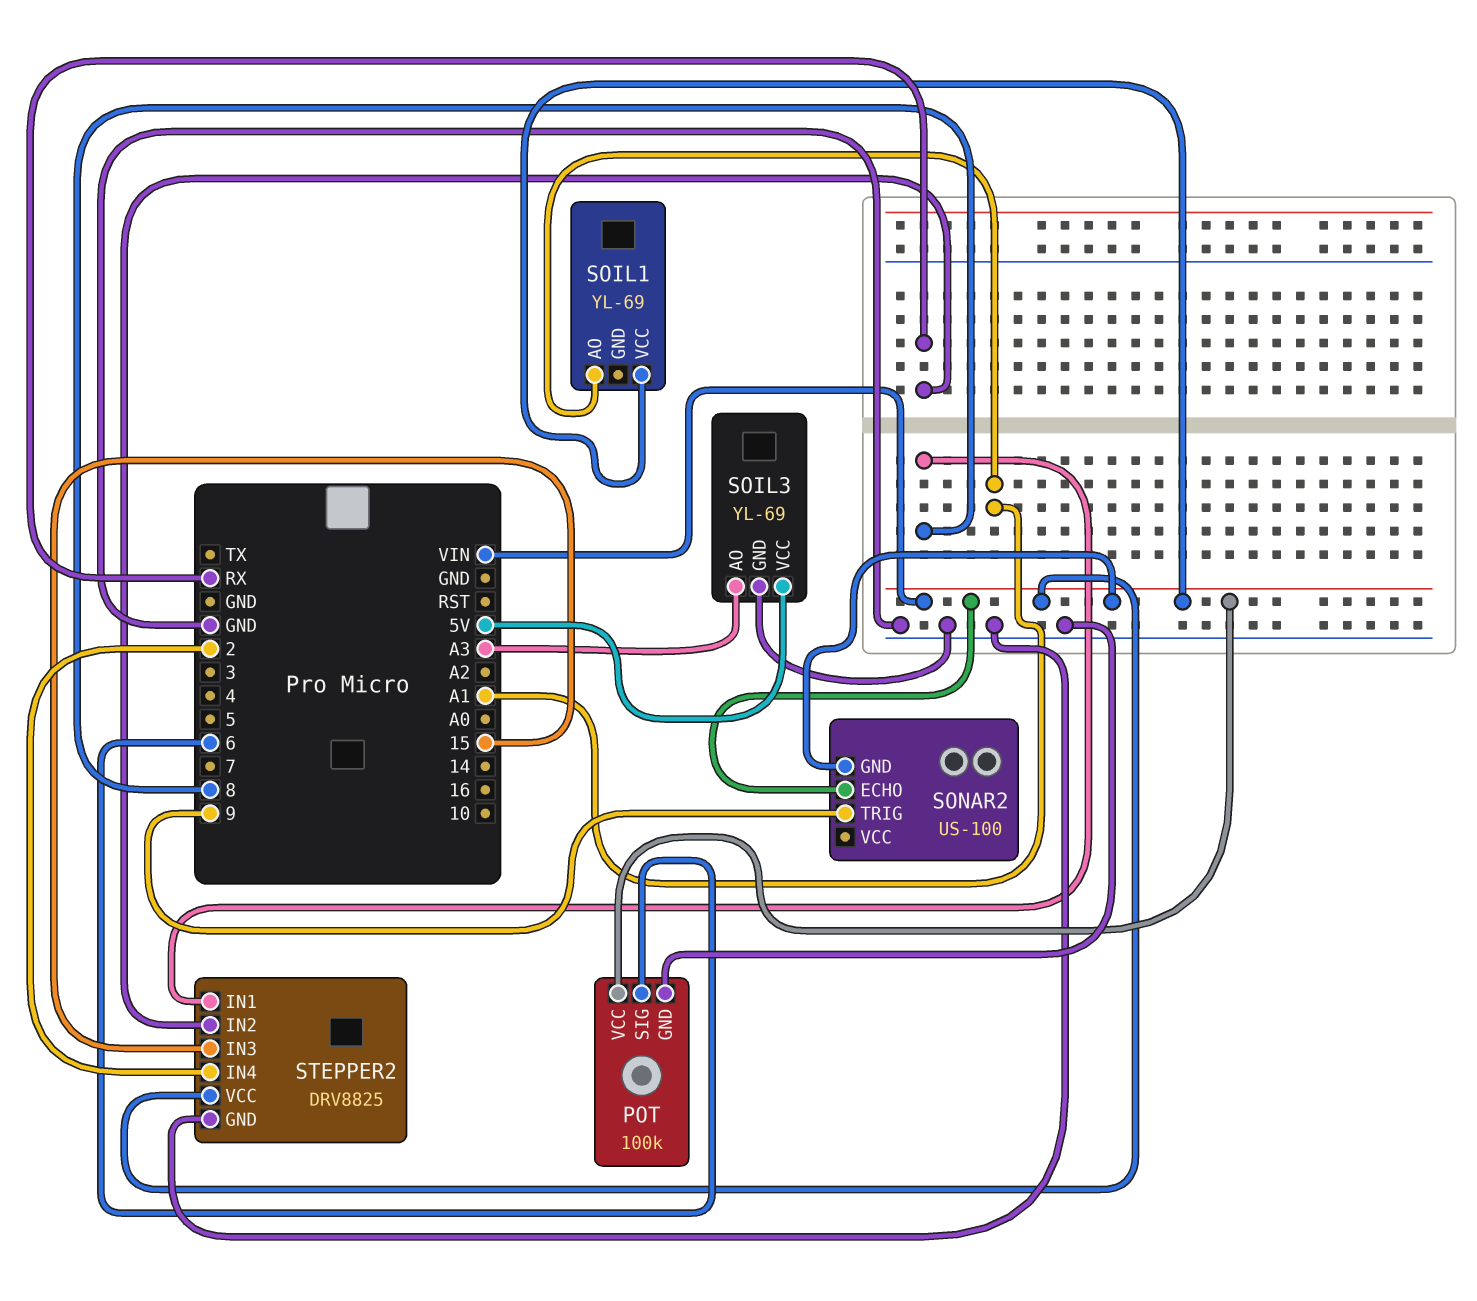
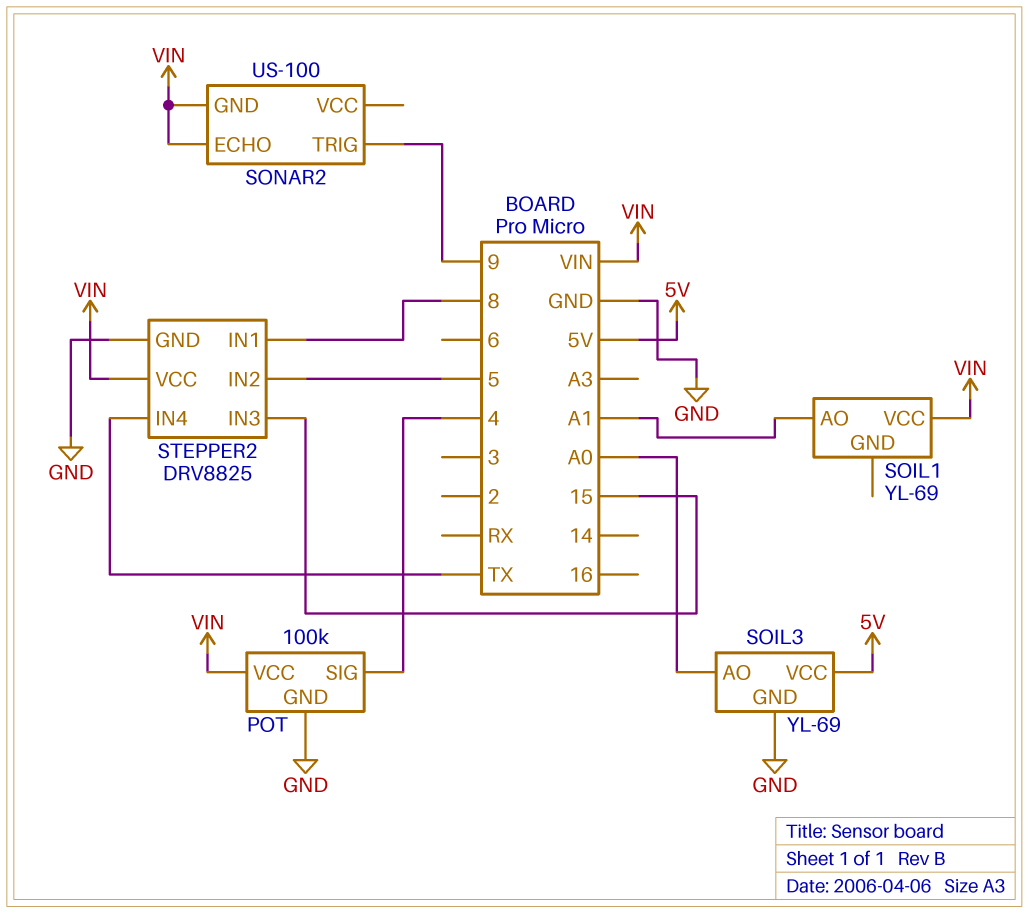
POT pin SIG: 6 -> 4
SOIL3 pin AO: A3 -> A0
STEPPER2 pin IN2: RX -> 5
STEPPER2 pin IN4: 2 -> TX

